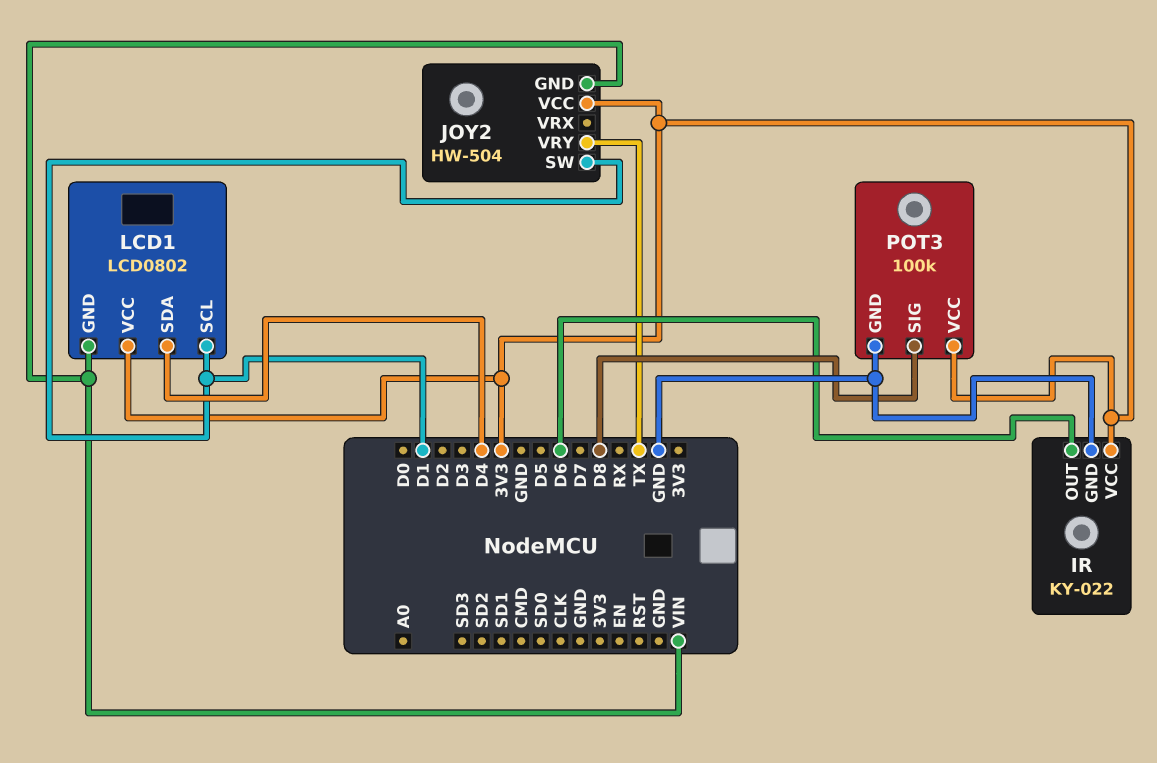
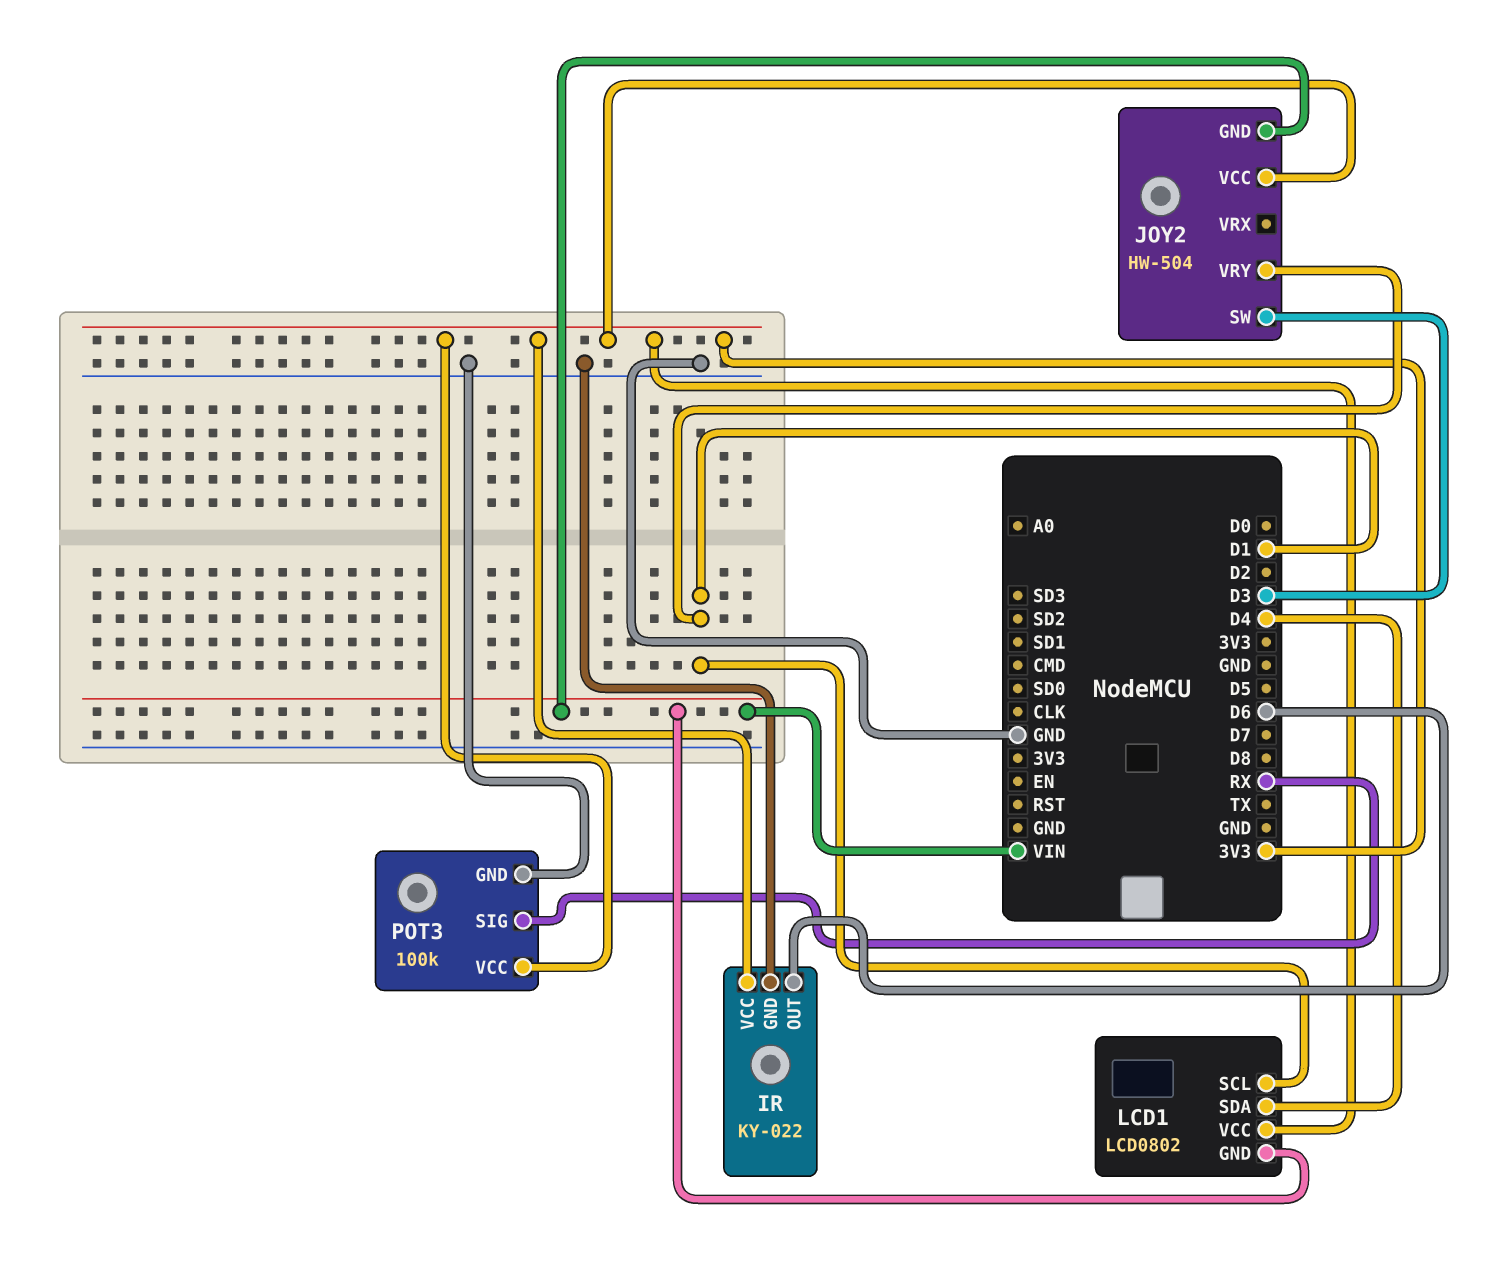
JOY2 pin SW: D1 -> D3
JOY2 pin VRY: TX -> D1
POT3 pin SIG: D8 -> RX

